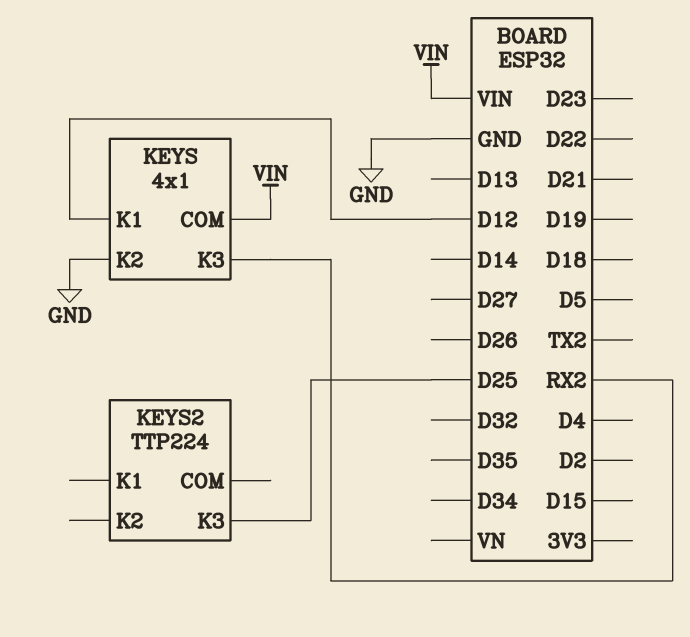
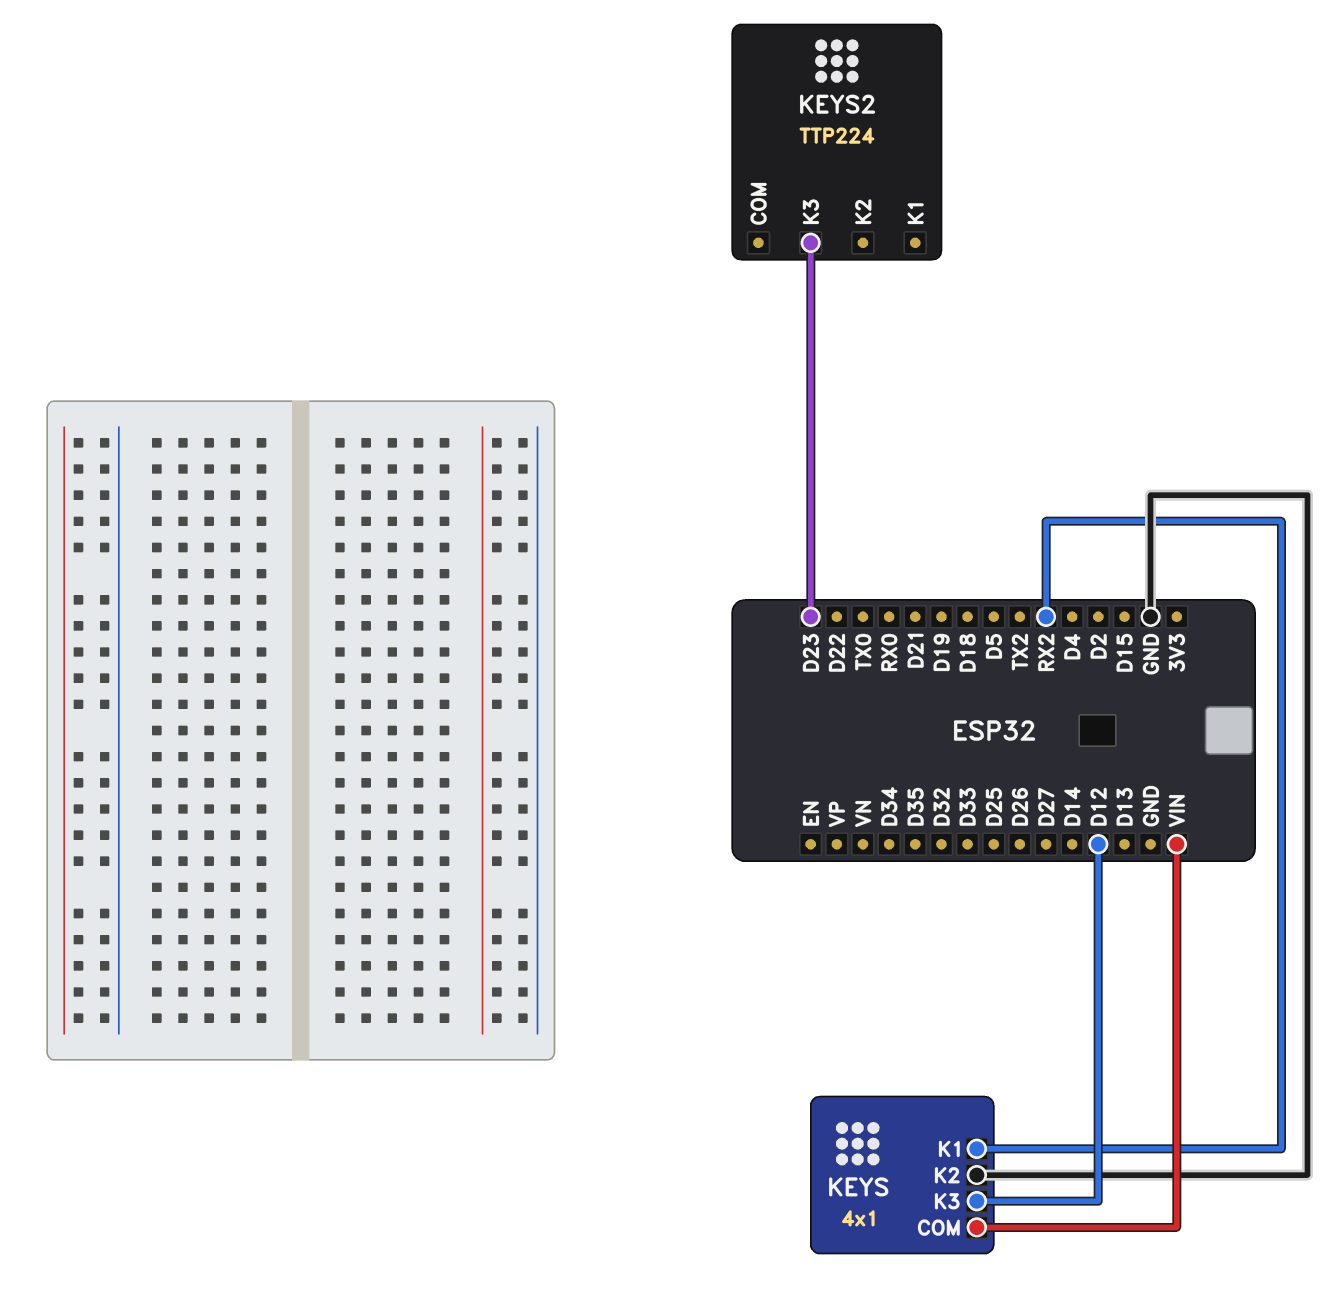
KEYS pin K1: D12 -> RX2
KEYS pin K3: RX2 -> D12
KEYS2 pin K3: D25 -> D23

